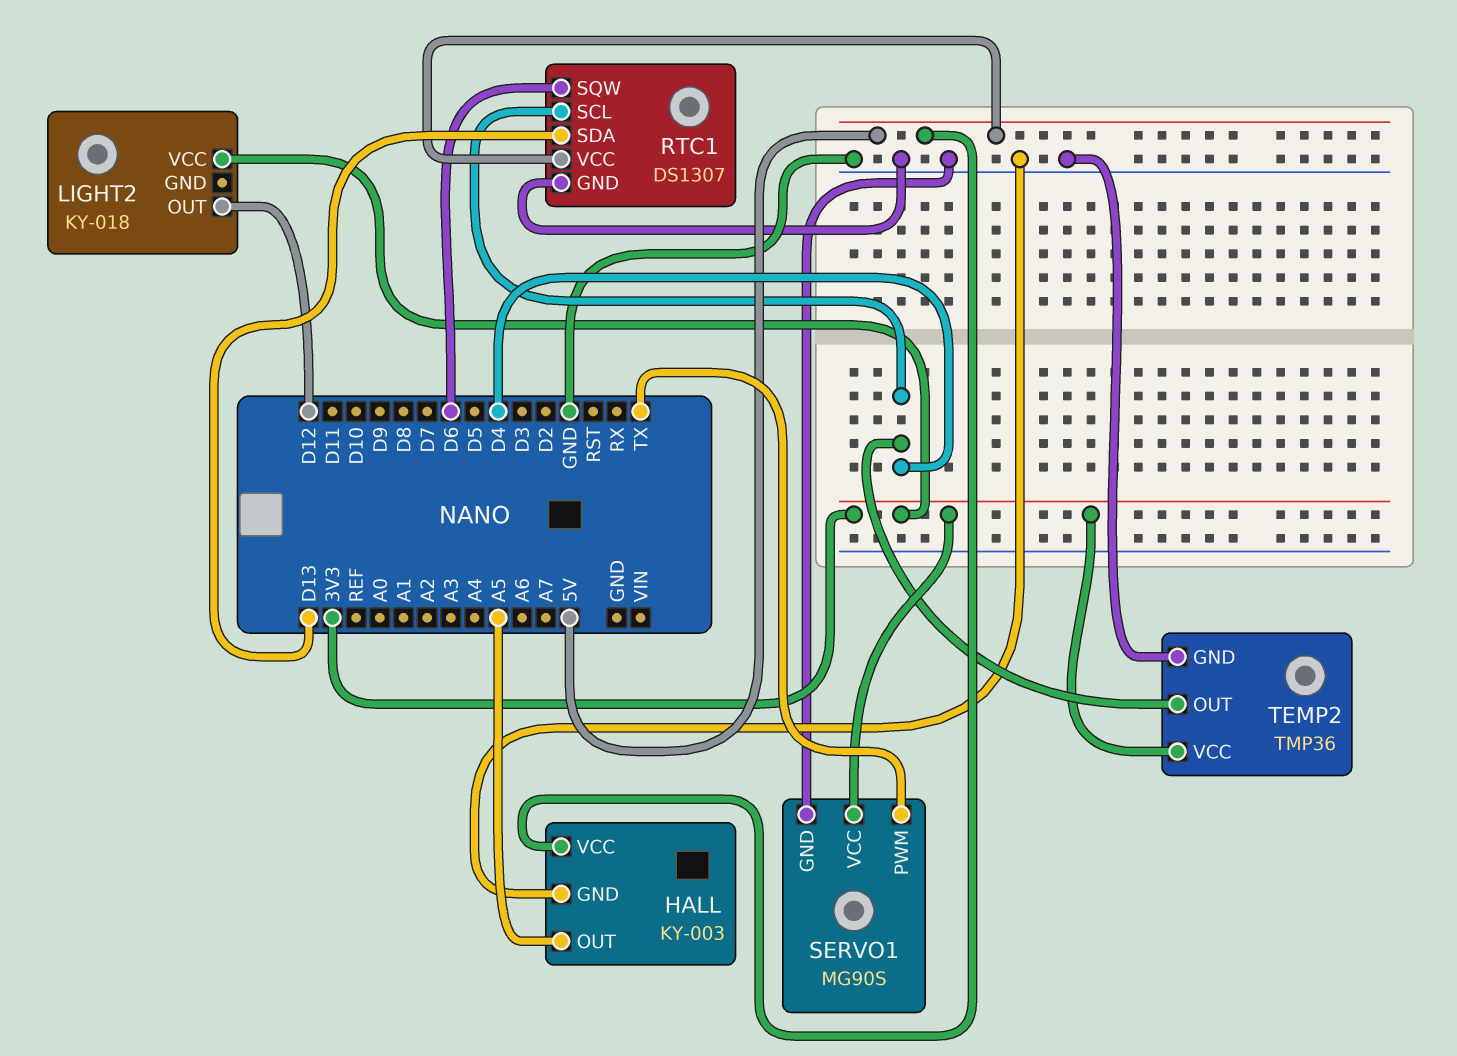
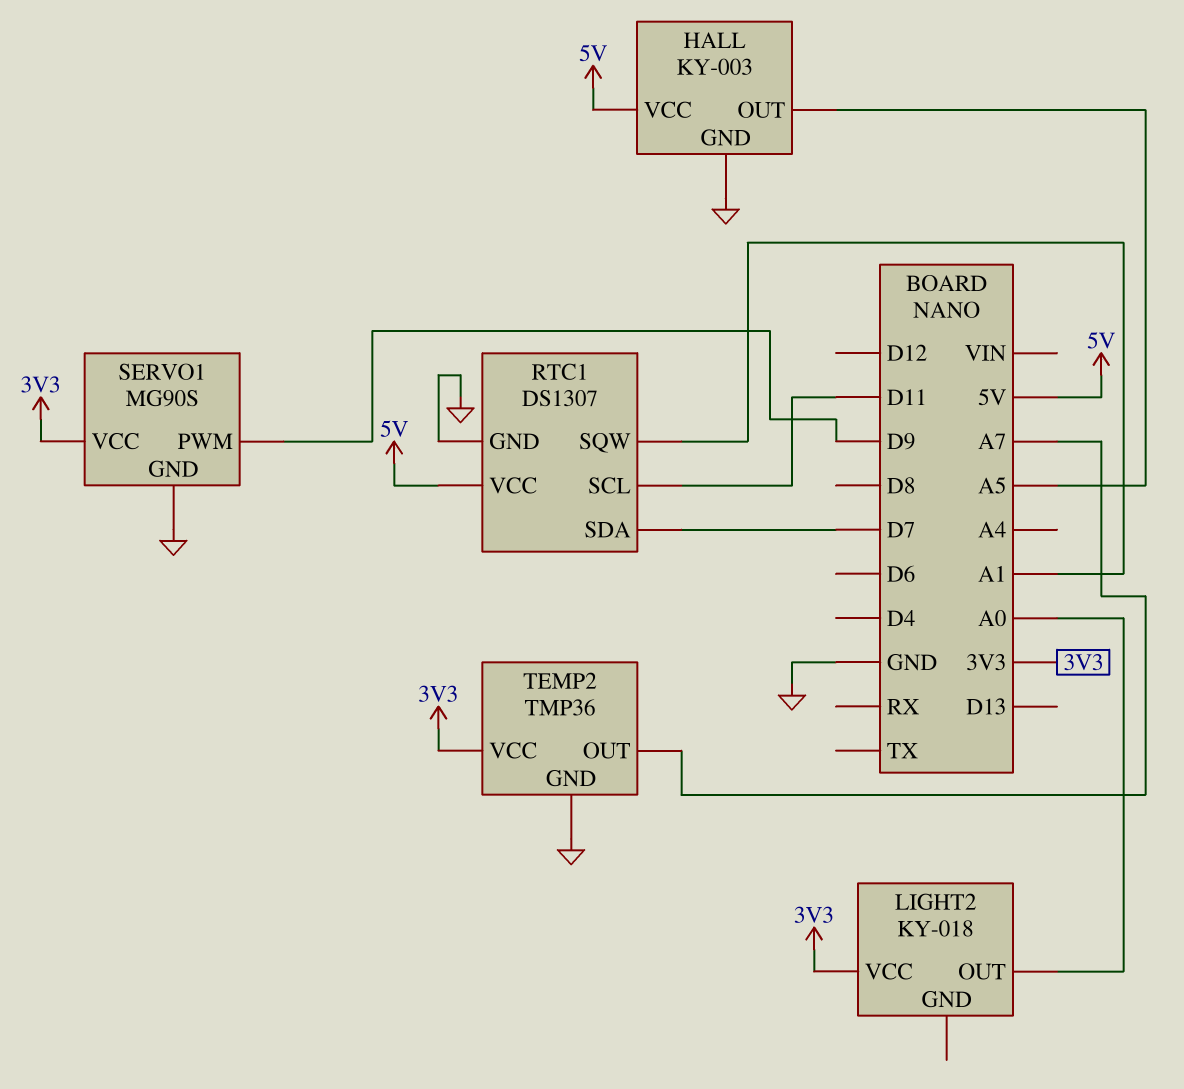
LIGHT2 pin OUT: D12 -> A0
RTC1 pin SCL: D4 -> D11
RTC1 pin SDA: D13 -> D7
RTC1 pin SQW: D6 -> A1
SERVO1 pin PWM: TX -> D9
TEMP2 pin OUT: D4 -> A7

